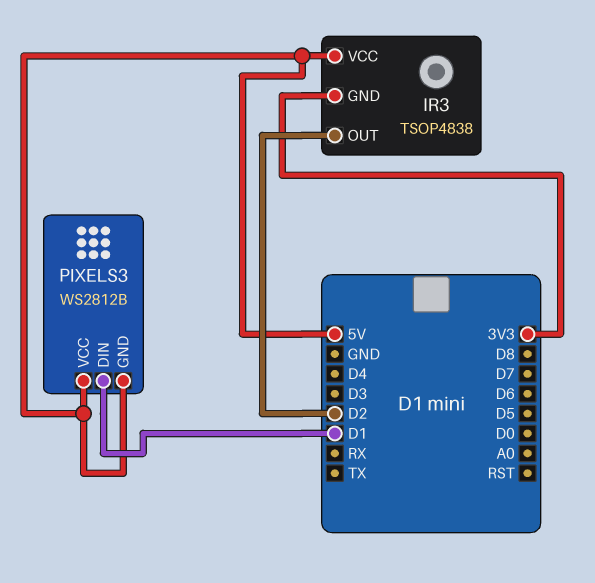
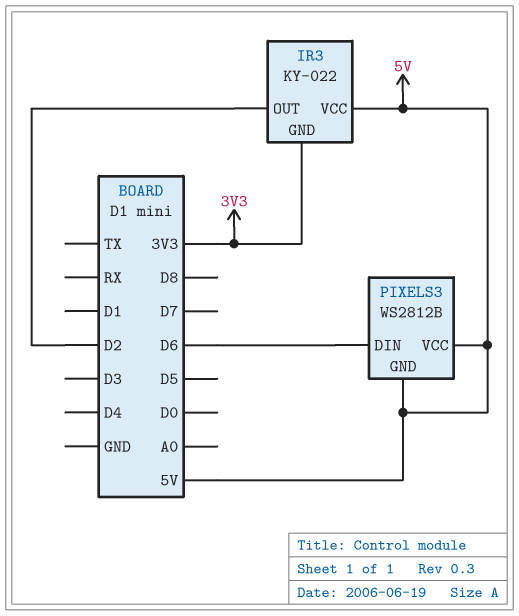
IR3: TSOP4838 -> KY-022
PIXELS3 pin DIN: D1 -> D6

